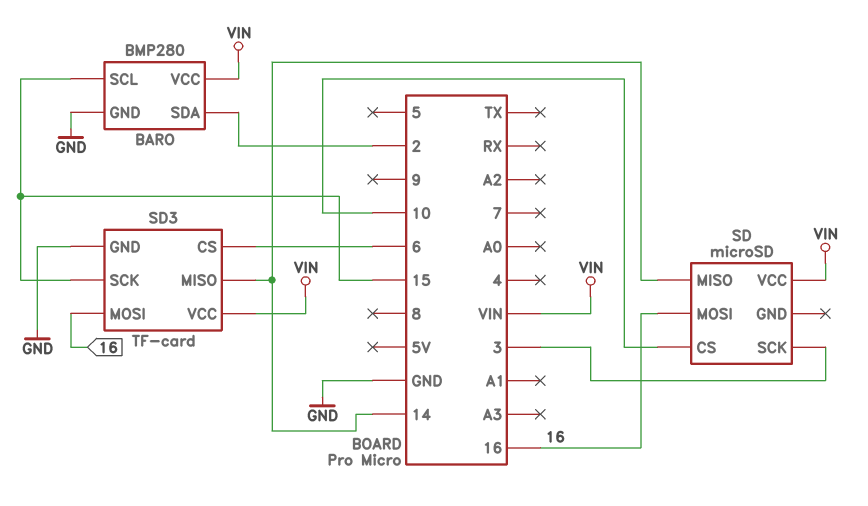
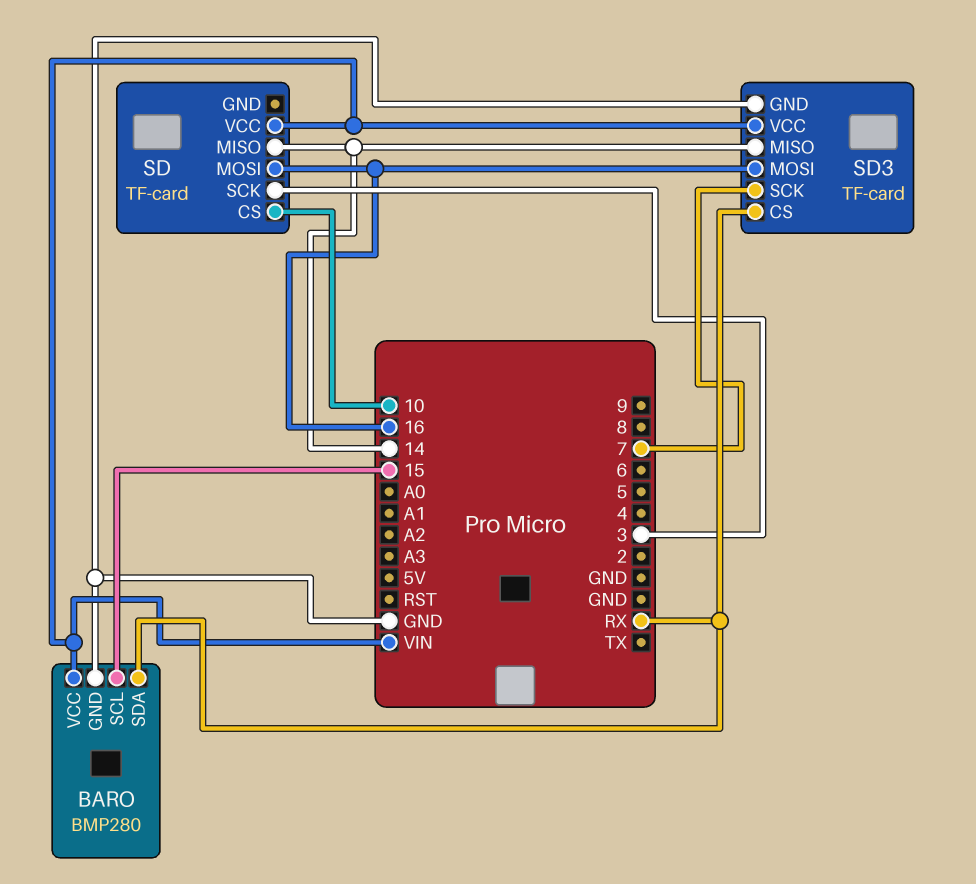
BARO pin SDA: 2 -> RX
SD: microSD -> TF-card
SD3 pin CS: 6 -> RX
SD3 pin SCK: 15 -> 7

